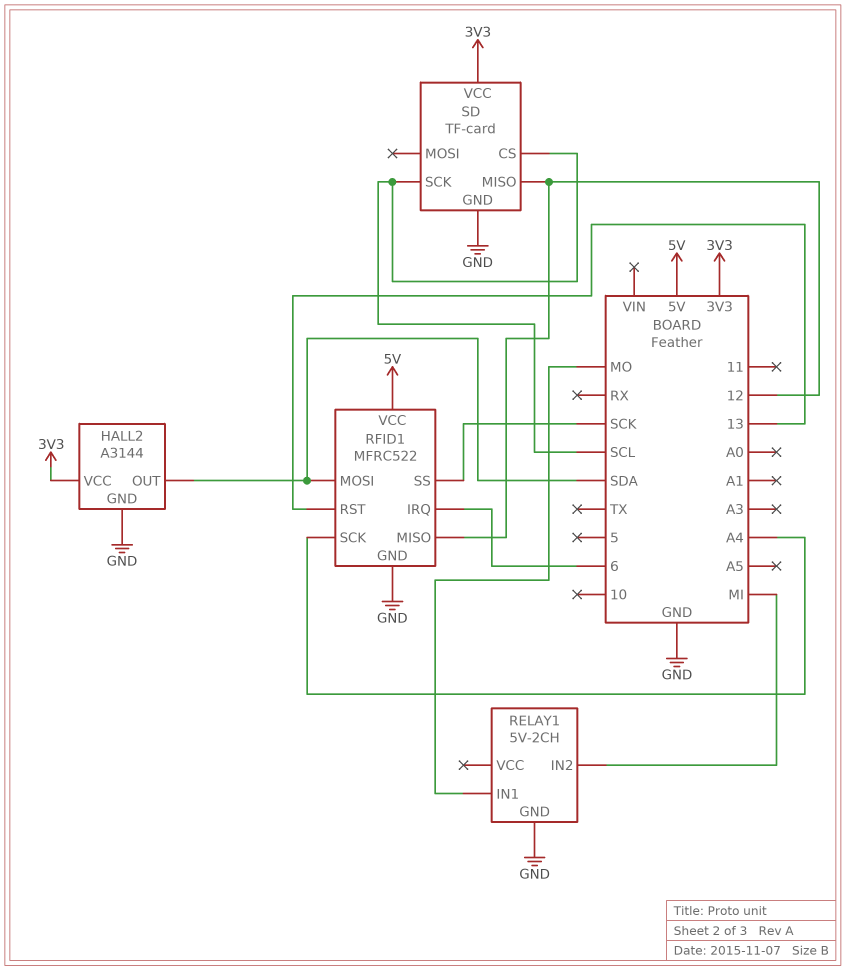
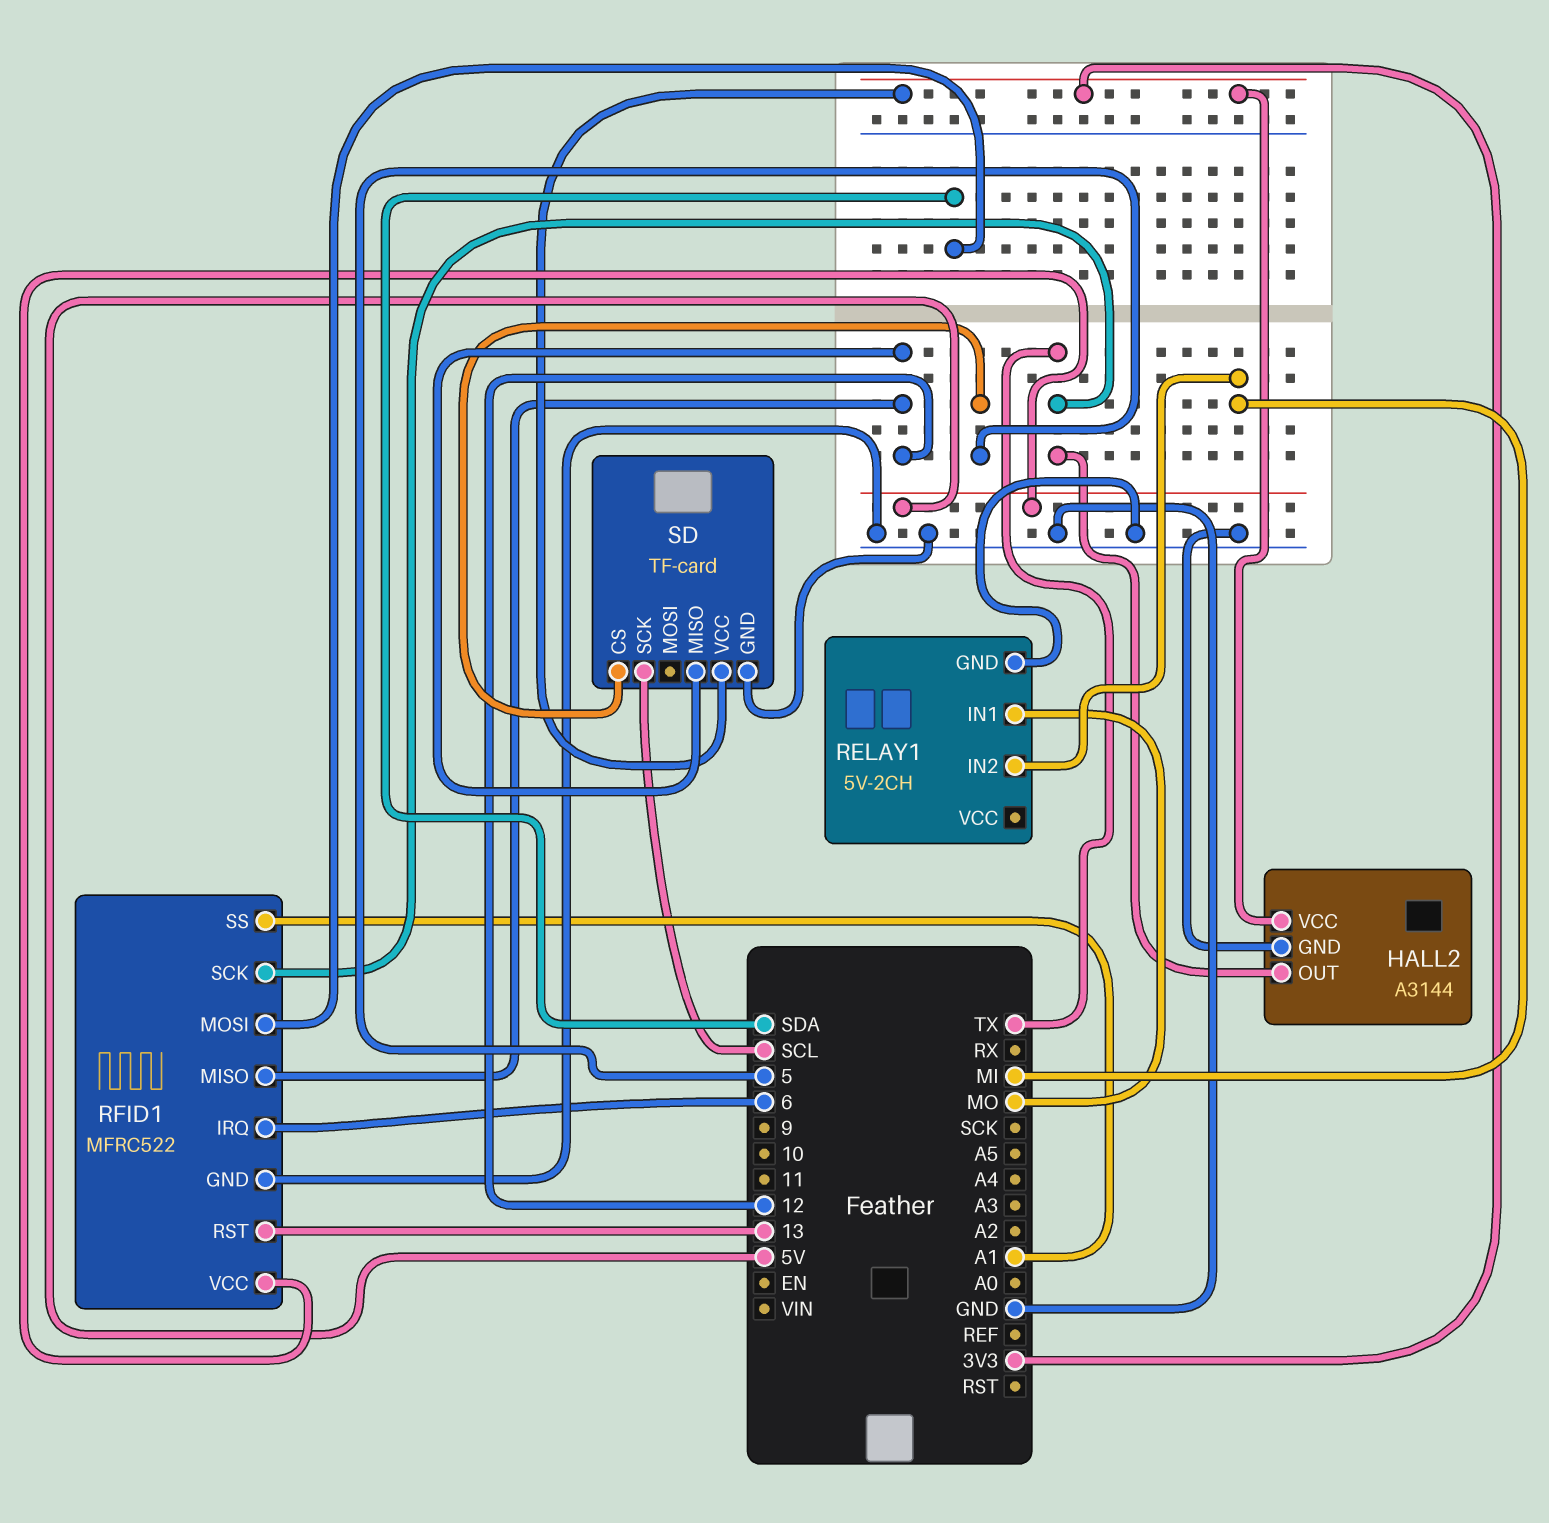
HALL2 pin OUT: SDA -> TX
RFID1 pin SCK: A4 -> TX
RFID1 pin SS: SCK -> A1
SD pin CS: SCL -> 5

